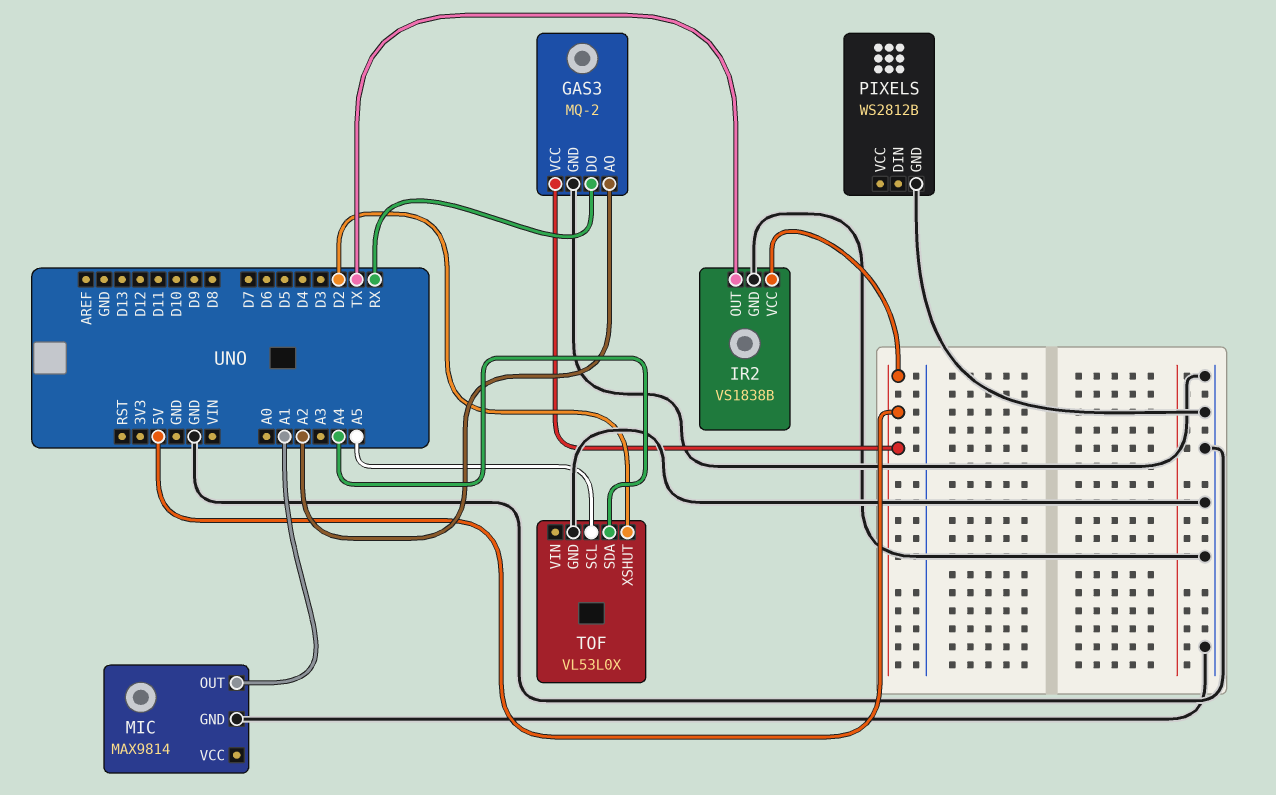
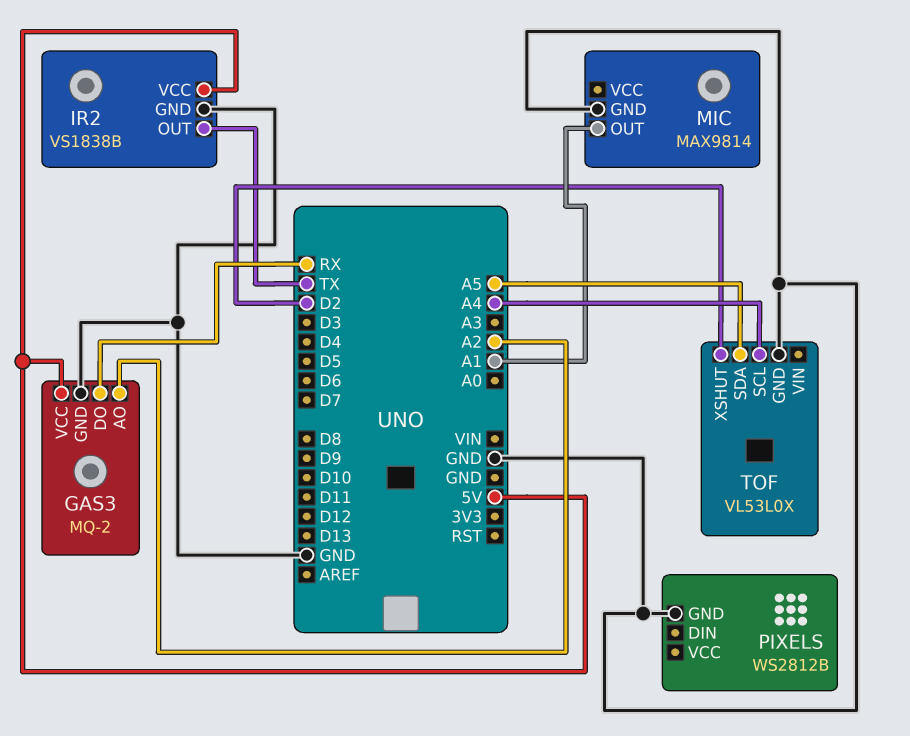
TOF pin SCL: A5 -> A4
TOF pin SDA: A4 -> A5

